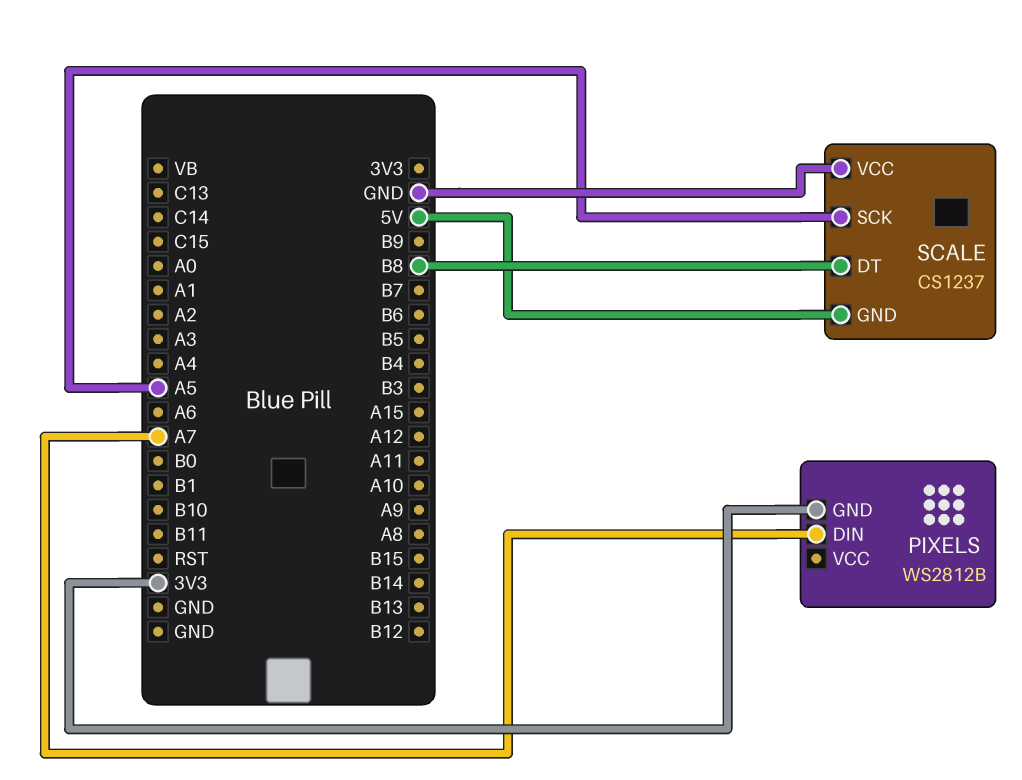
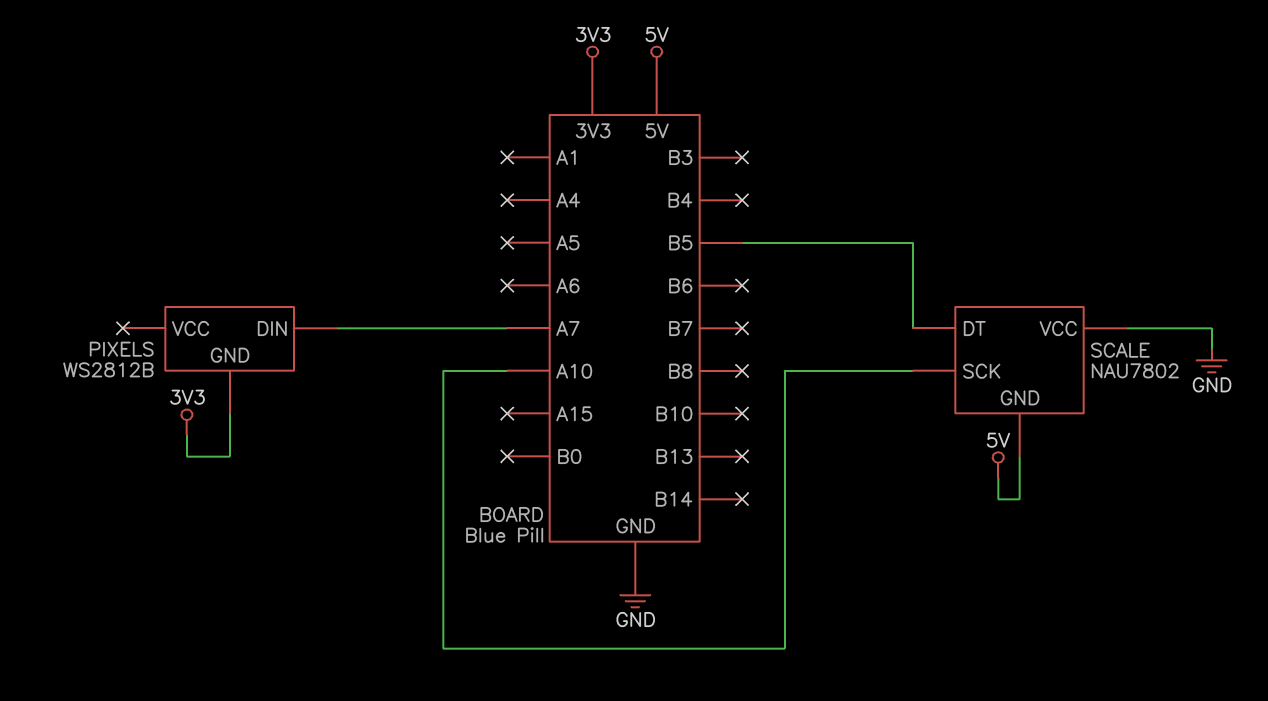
SCALE: CS1237 -> NAU7802
SCALE pin DT: B8 -> B5
SCALE pin SCK: A5 -> A10

